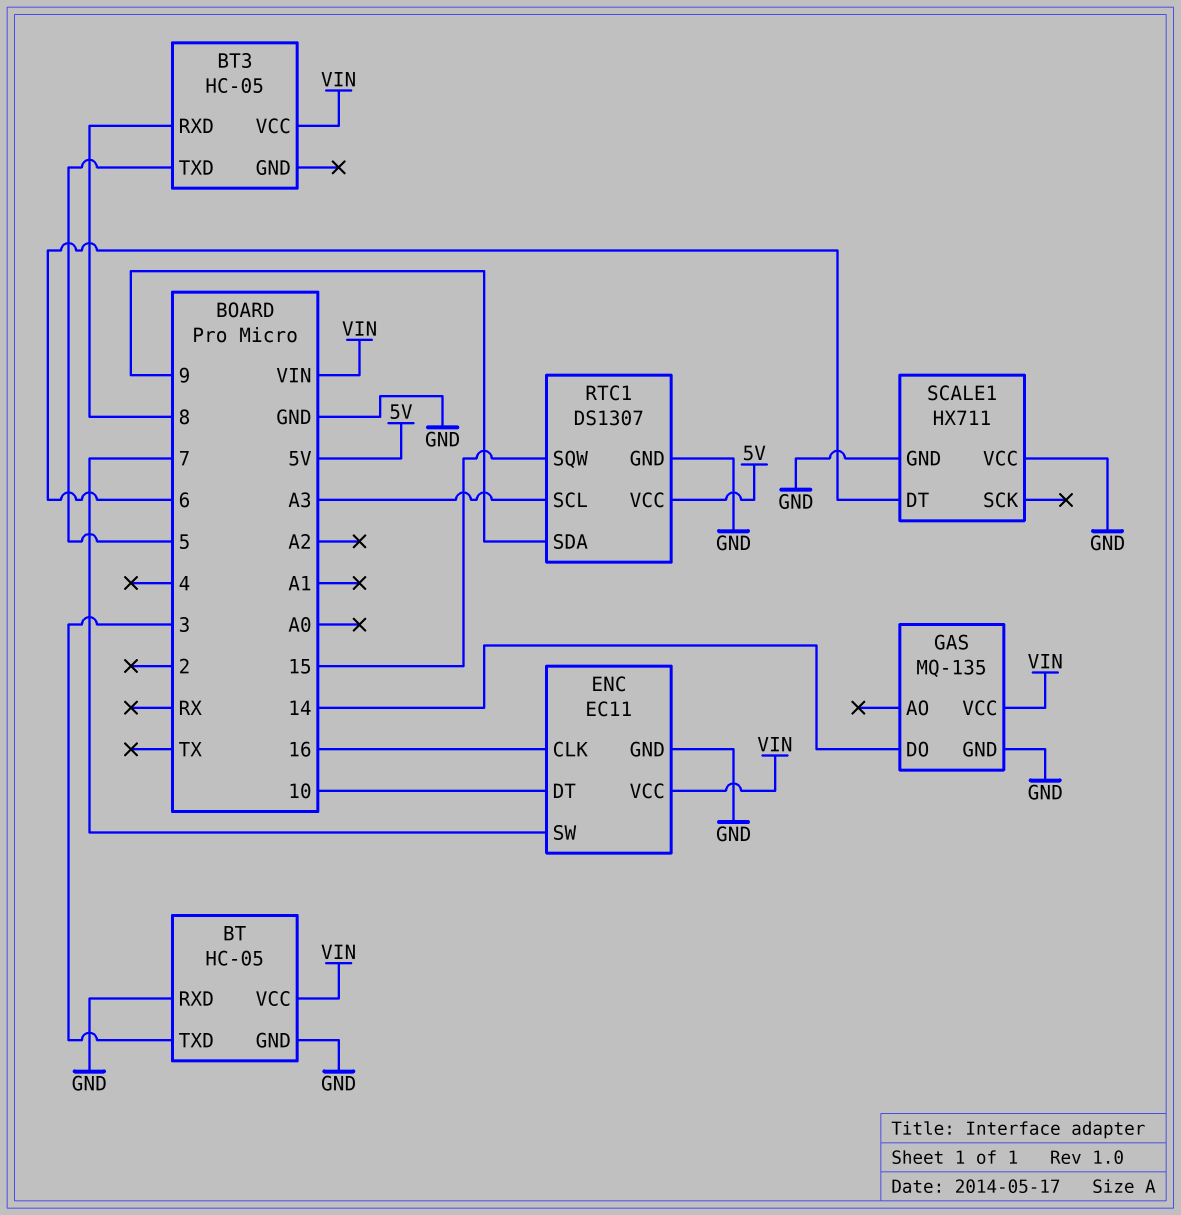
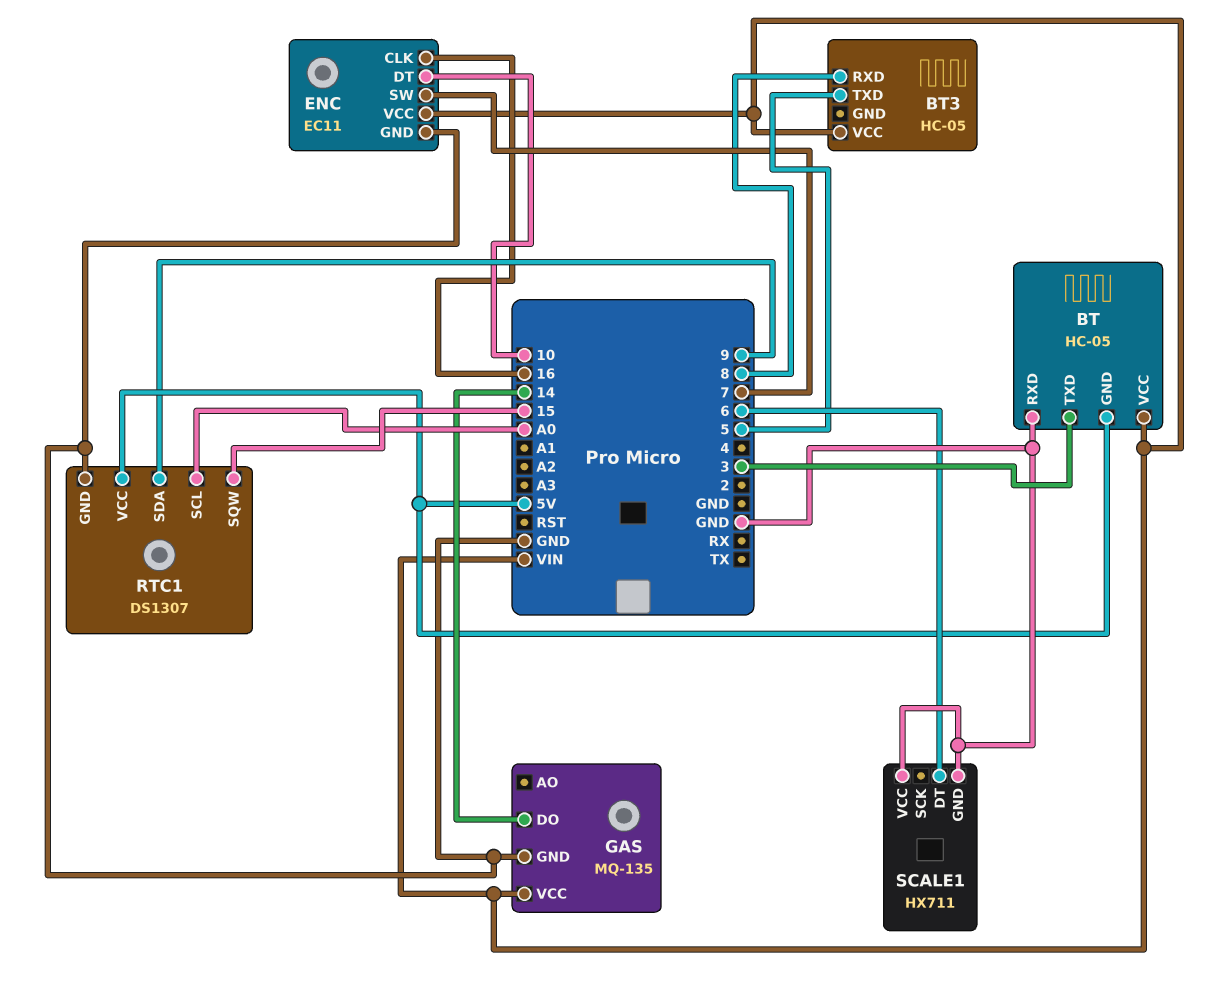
BT pin GND: GND -> 5V
RTC1 pin SCL: A3 -> A0

